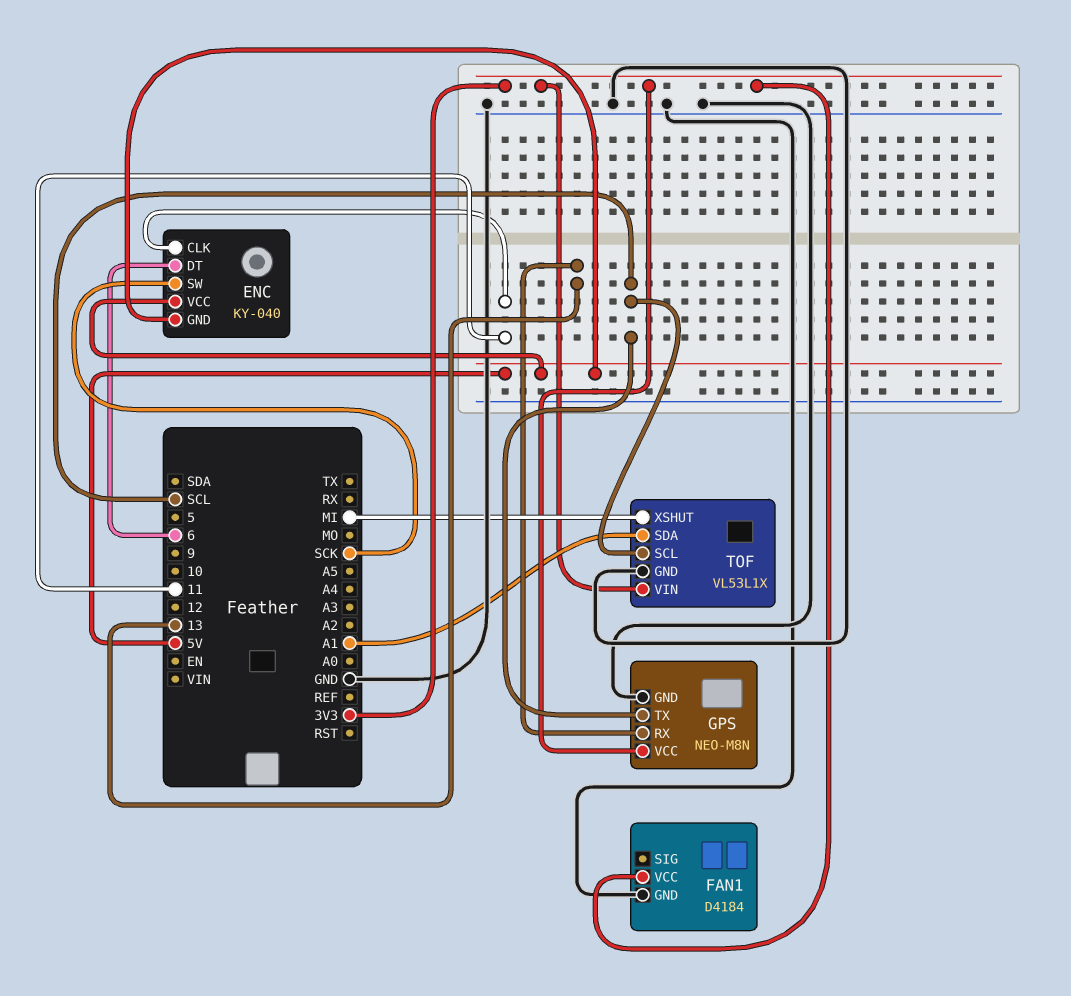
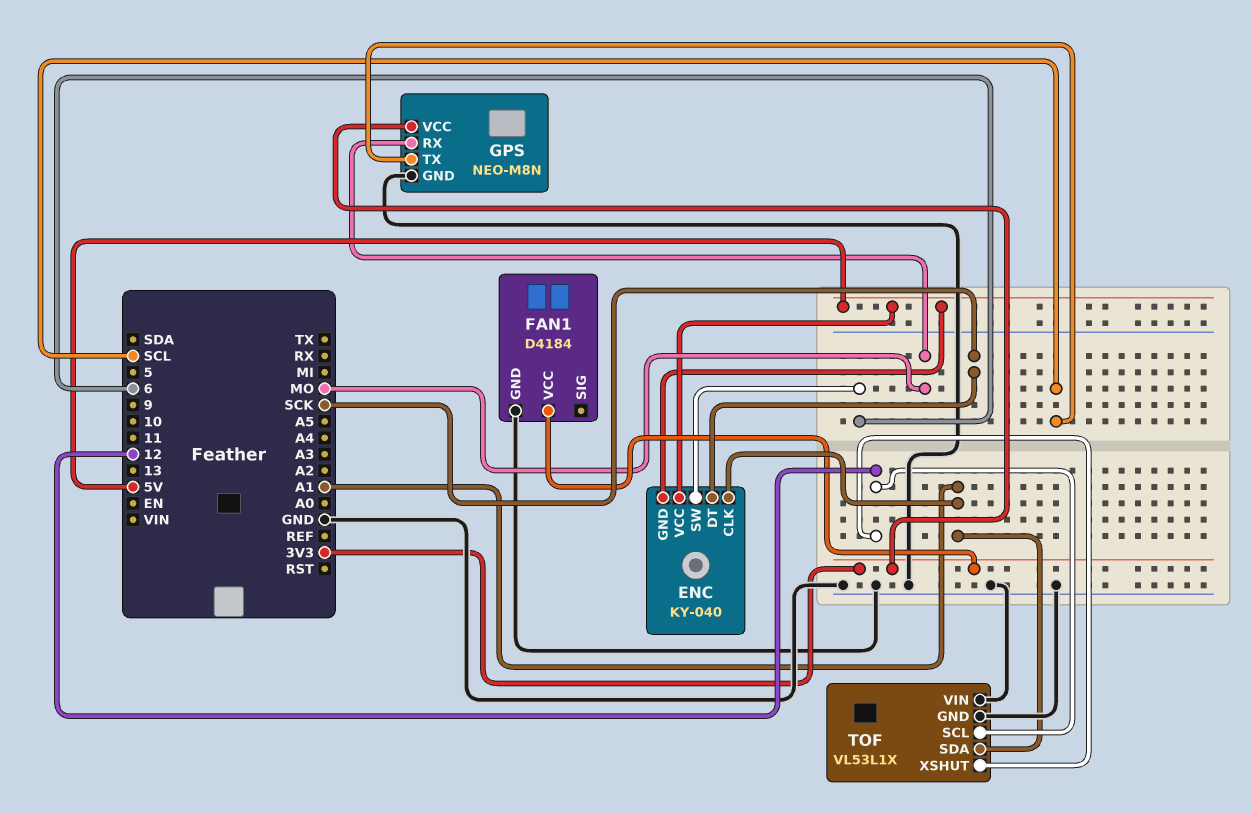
ENC pin CLK: 11 -> A1
ENC pin DT: 6 -> SCK
ENC pin SW: SCK -> 6
GPS pin RX: 13 -> MO
TOF pin SCL: SCL -> 12
TOF pin VIN: 3V3 -> GND
TOF pin XSHUT: MI -> 12

